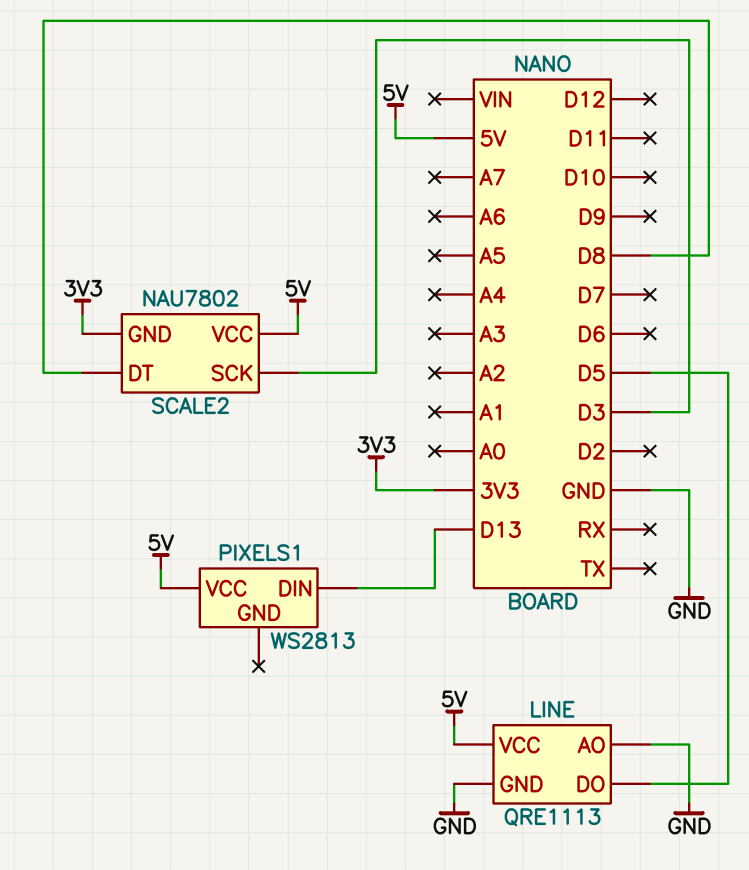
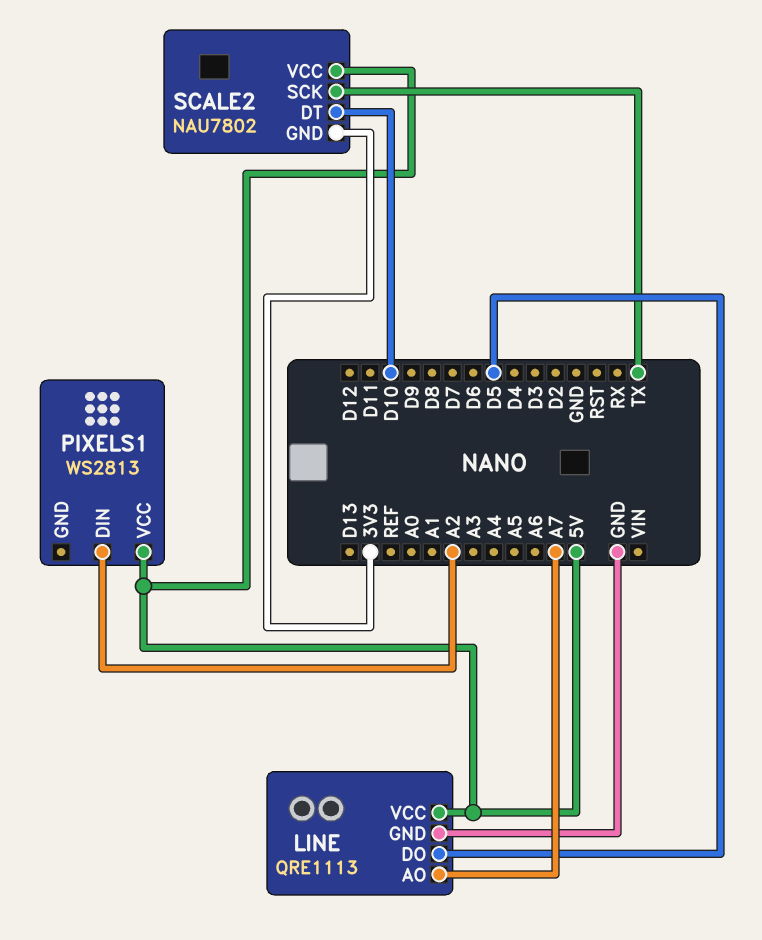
LINE pin AO: GND -> A7
PIXELS1 pin DIN: D13 -> A2
SCALE2 pin DT: D8 -> D10
SCALE2 pin SCK: D3 -> TX

